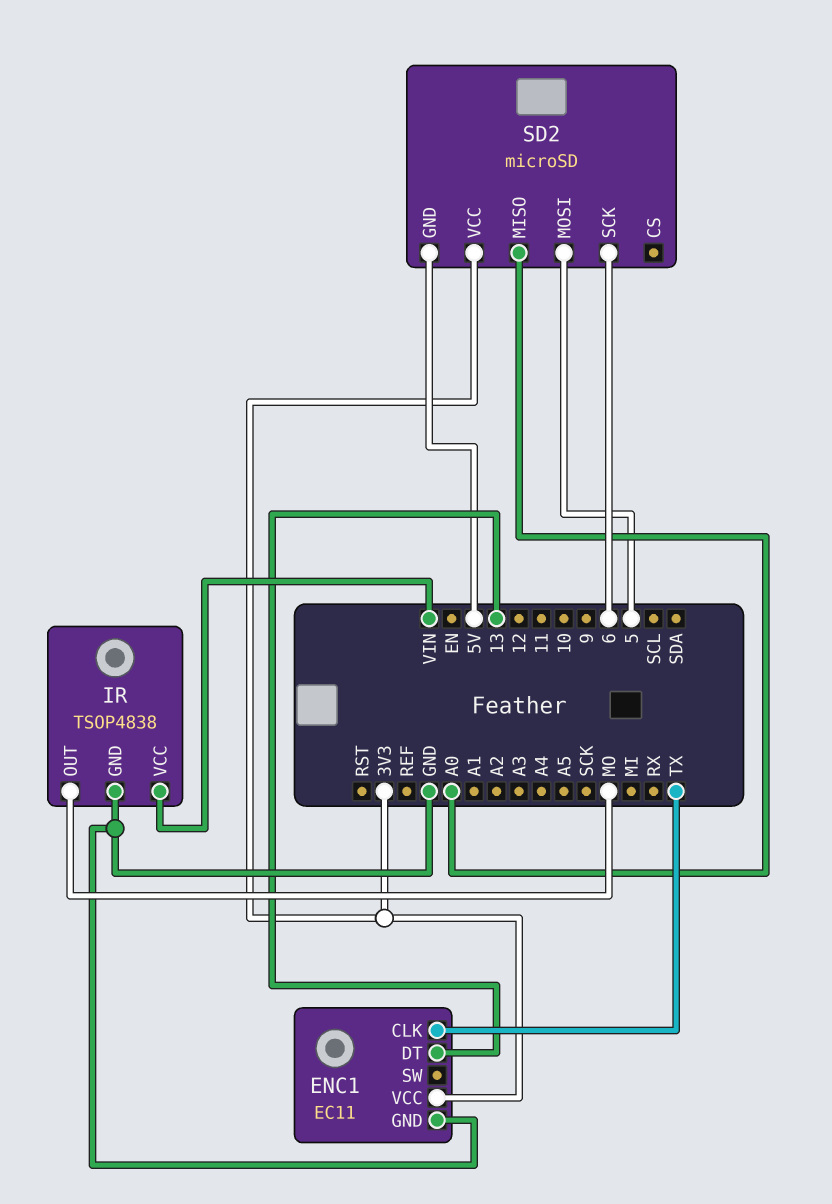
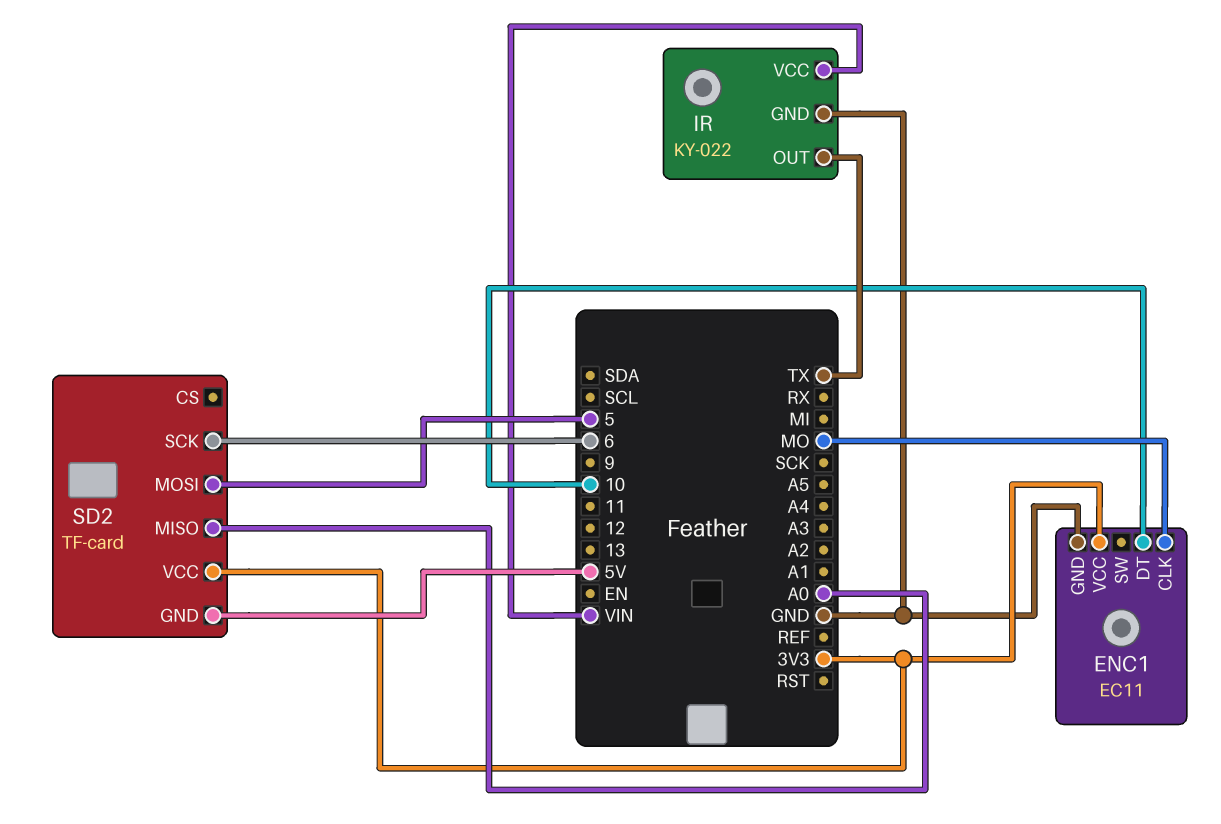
ENC1 pin CLK: TX -> MO
ENC1 pin DT: 13 -> 10
IR: TSOP4838 -> KY-022
IR pin OUT: MO -> TX
SD2: microSD -> TF-card

